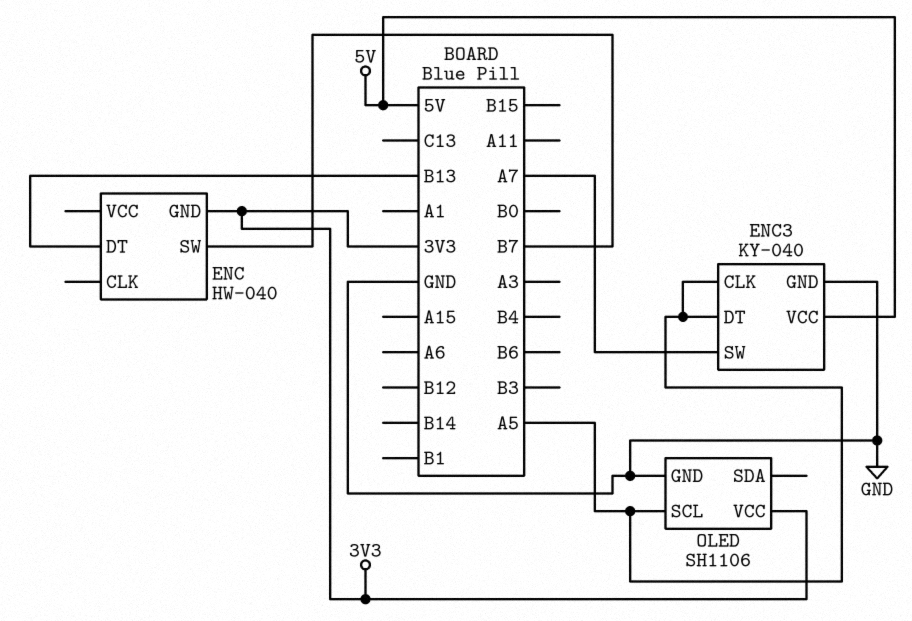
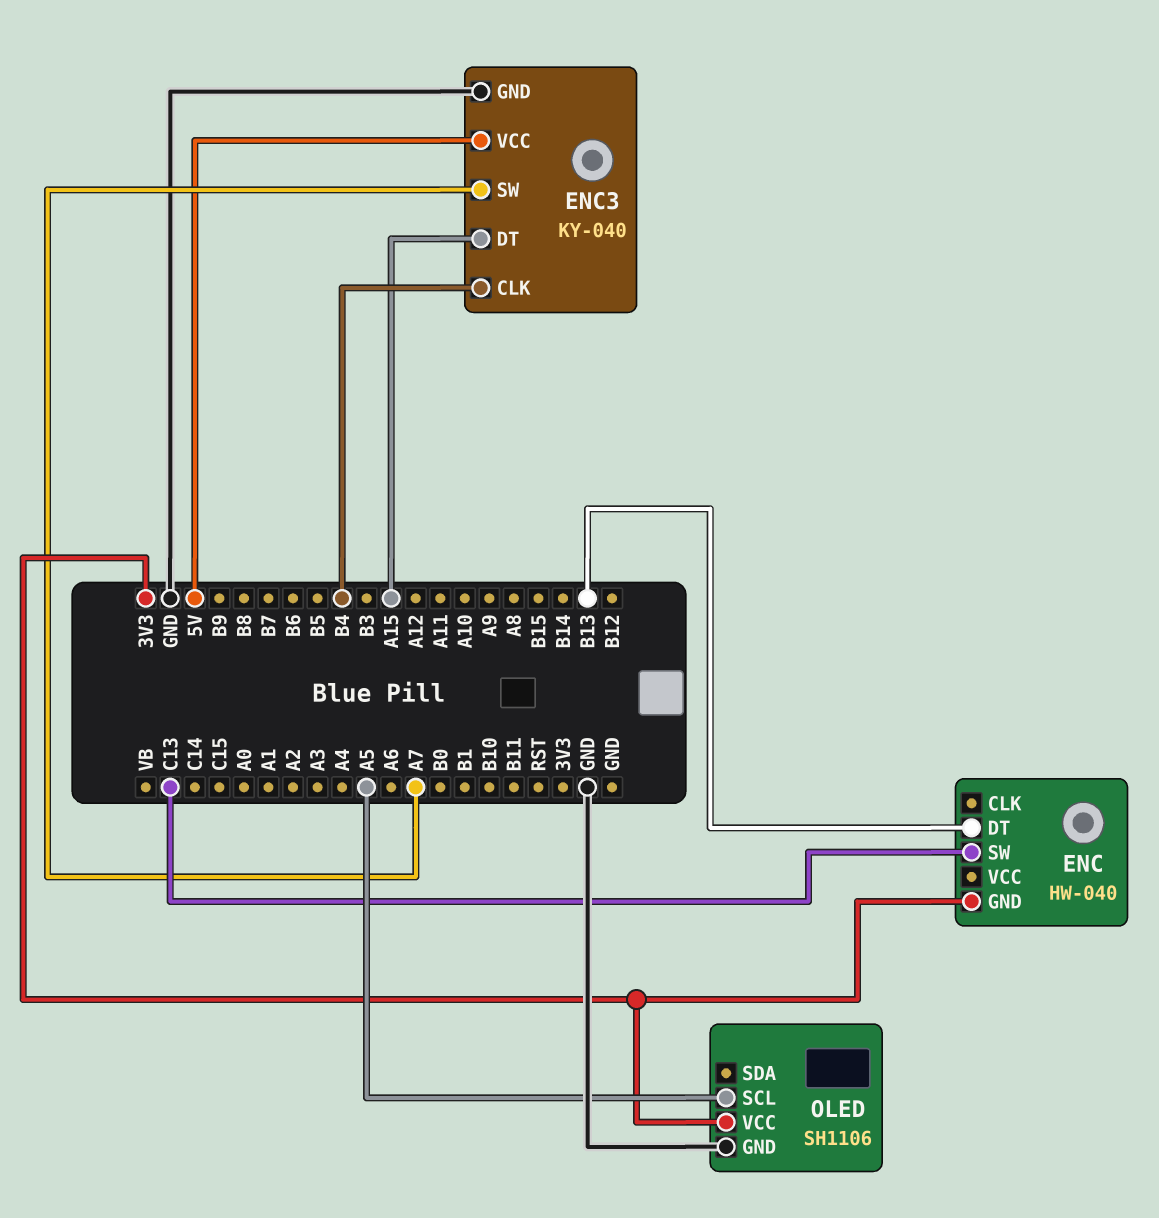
ENC pin SW: B7 -> C13
ENC3 pin CLK: A5 -> B4
ENC3 pin DT: A5 -> A15

